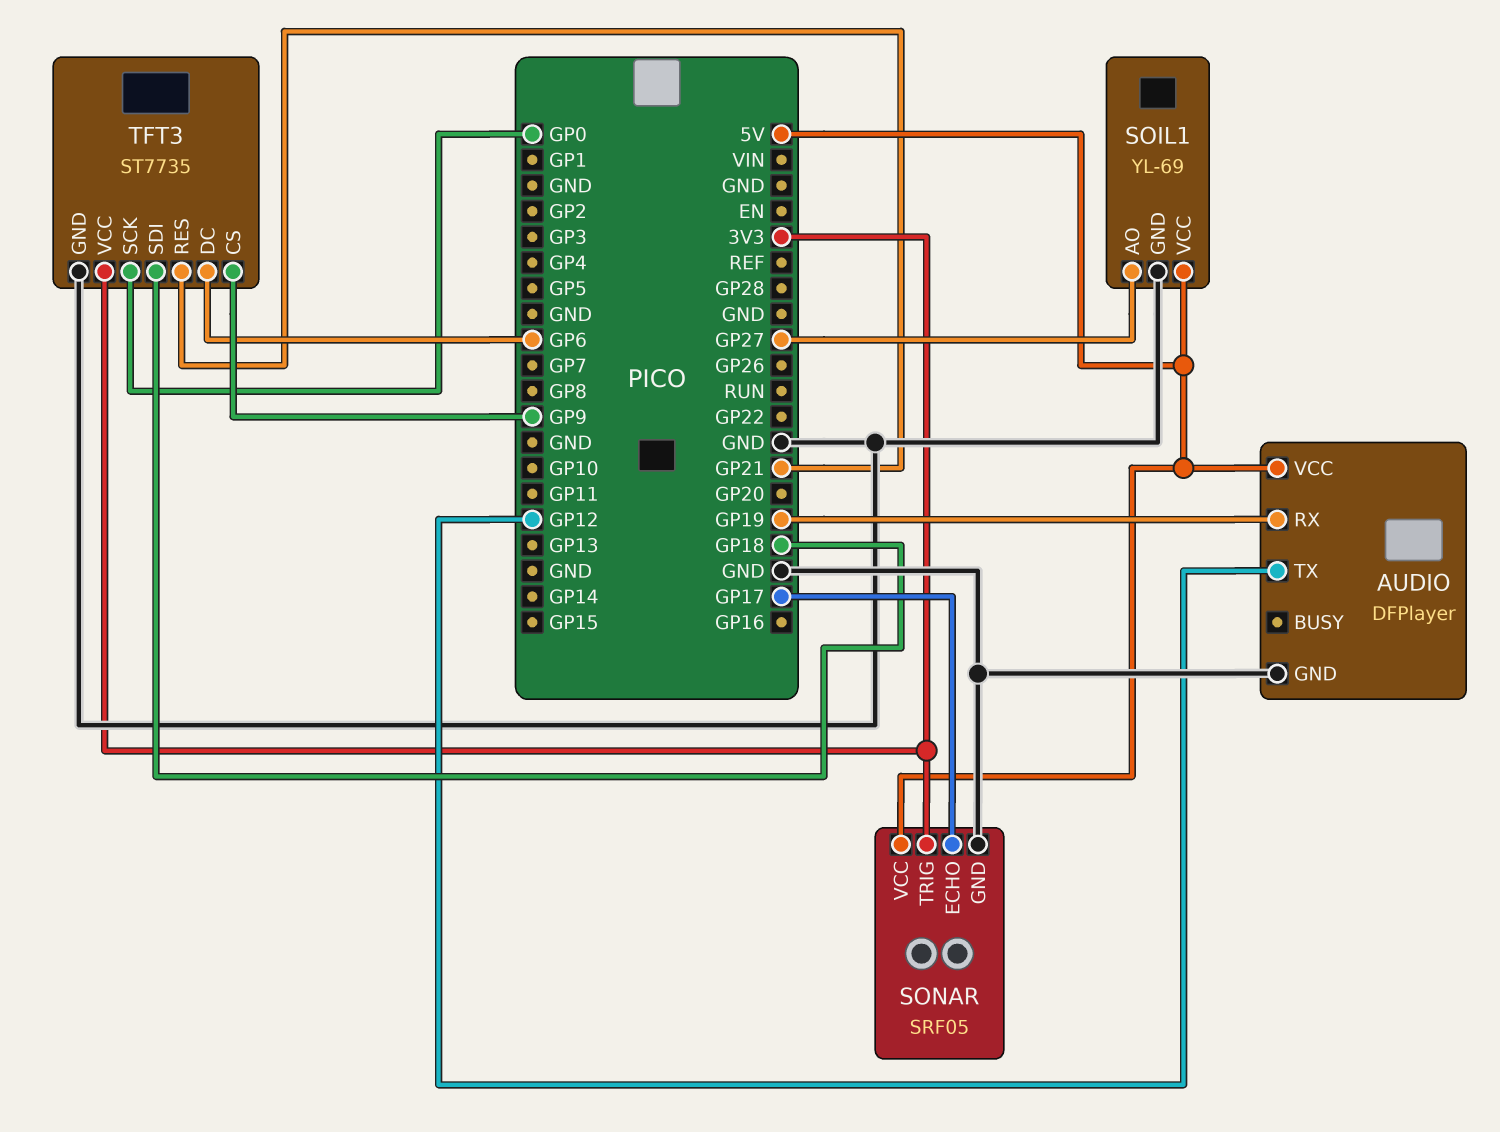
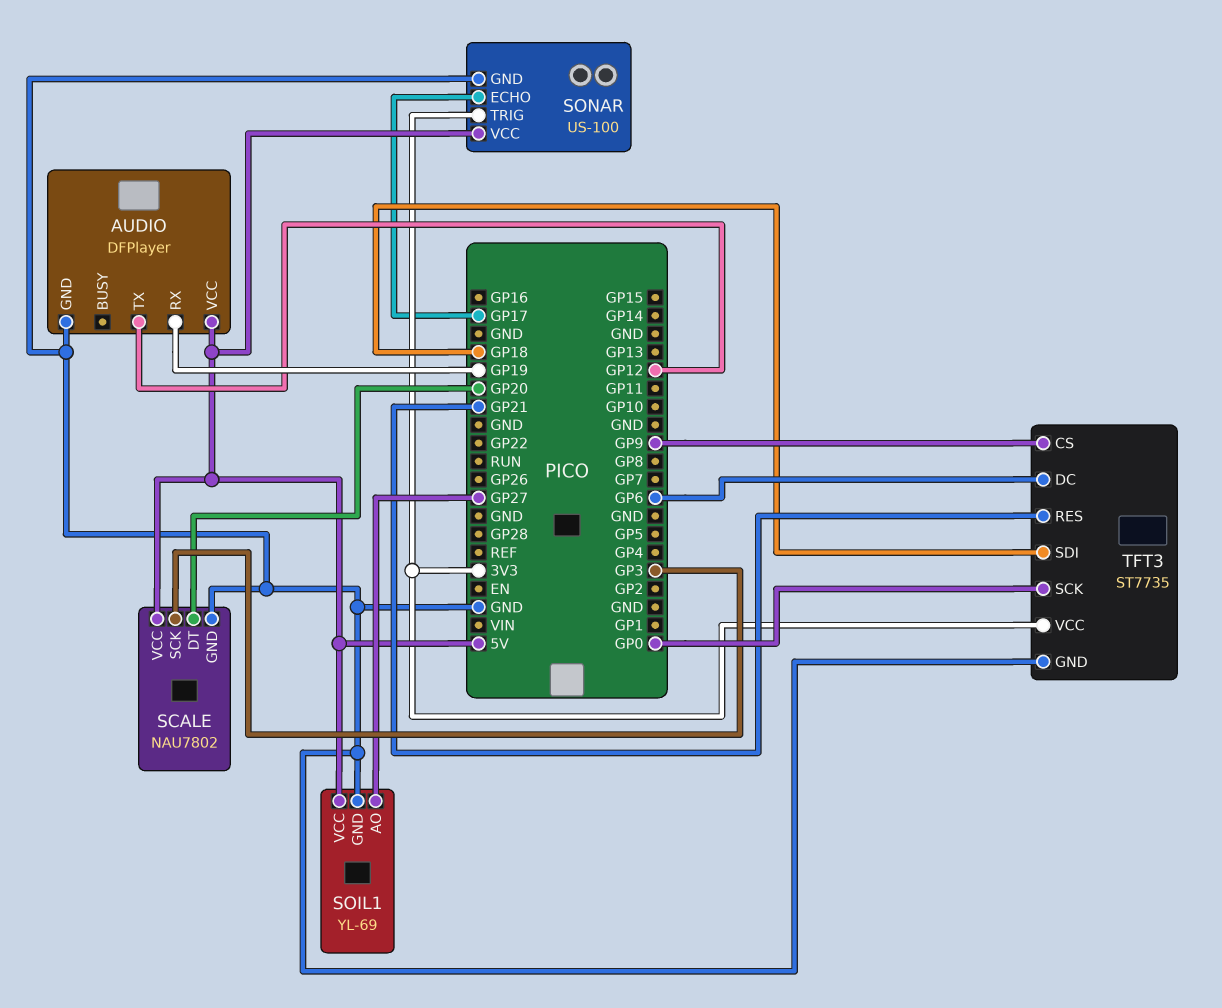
SCALE: none -> NAU7802
SCALE pin DT: none -> GP20
SCALE pin GND: none -> GND
SCALE pin SCK: none -> GP3
SCALE pin VCC: none -> 5V
SONAR: SRF05 -> US-100

